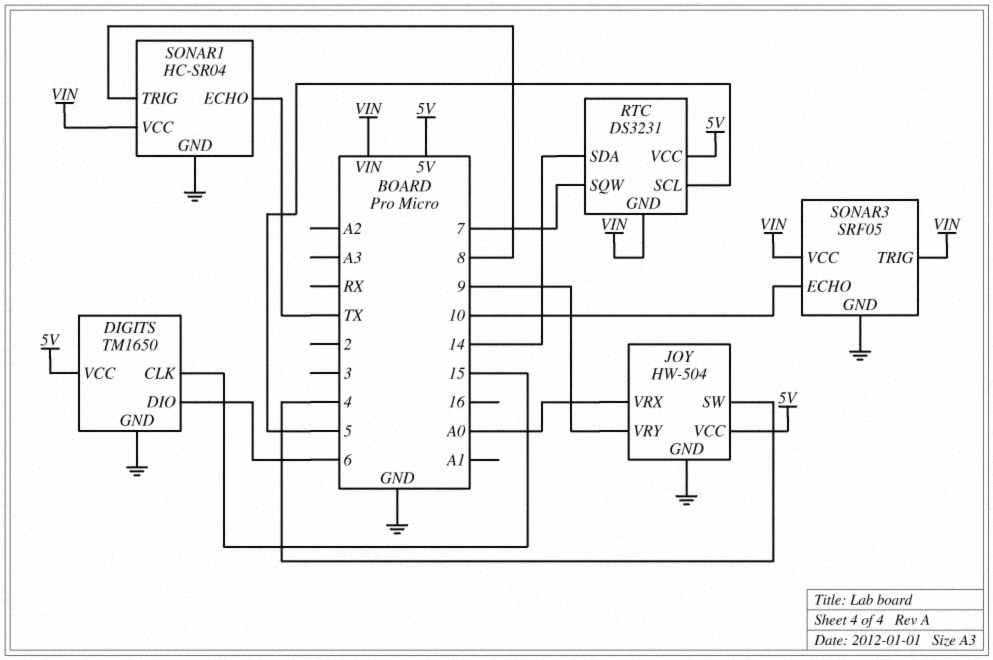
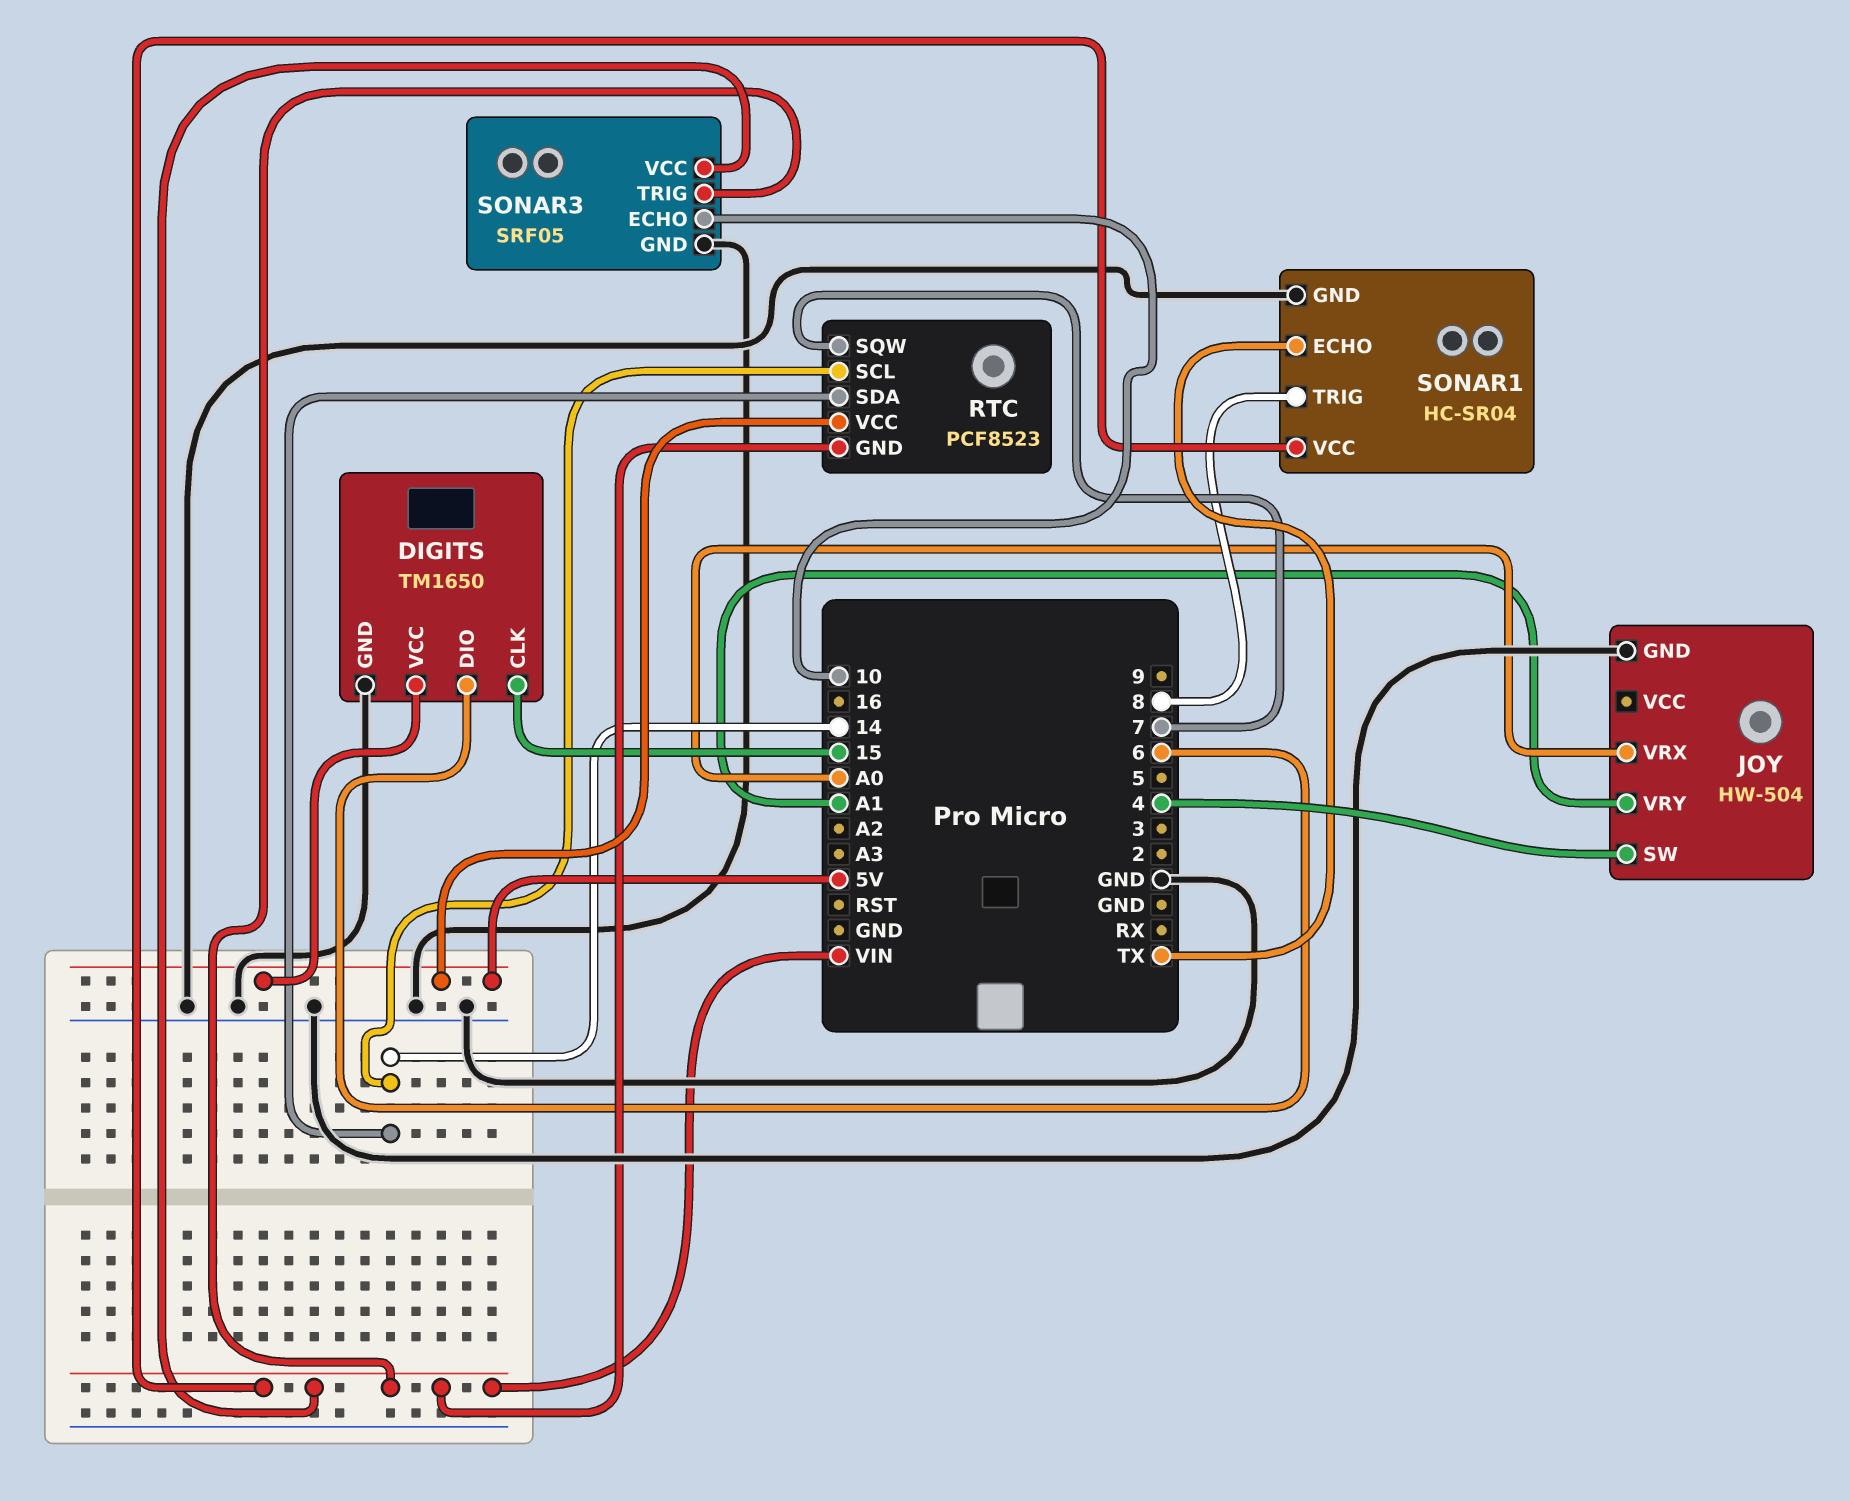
JOY pin VCC: 5V -> none
JOY pin VRY: 9 -> A1
RTC: DS3231 -> PCF8523
RTC pin SCL: 5 -> 14

